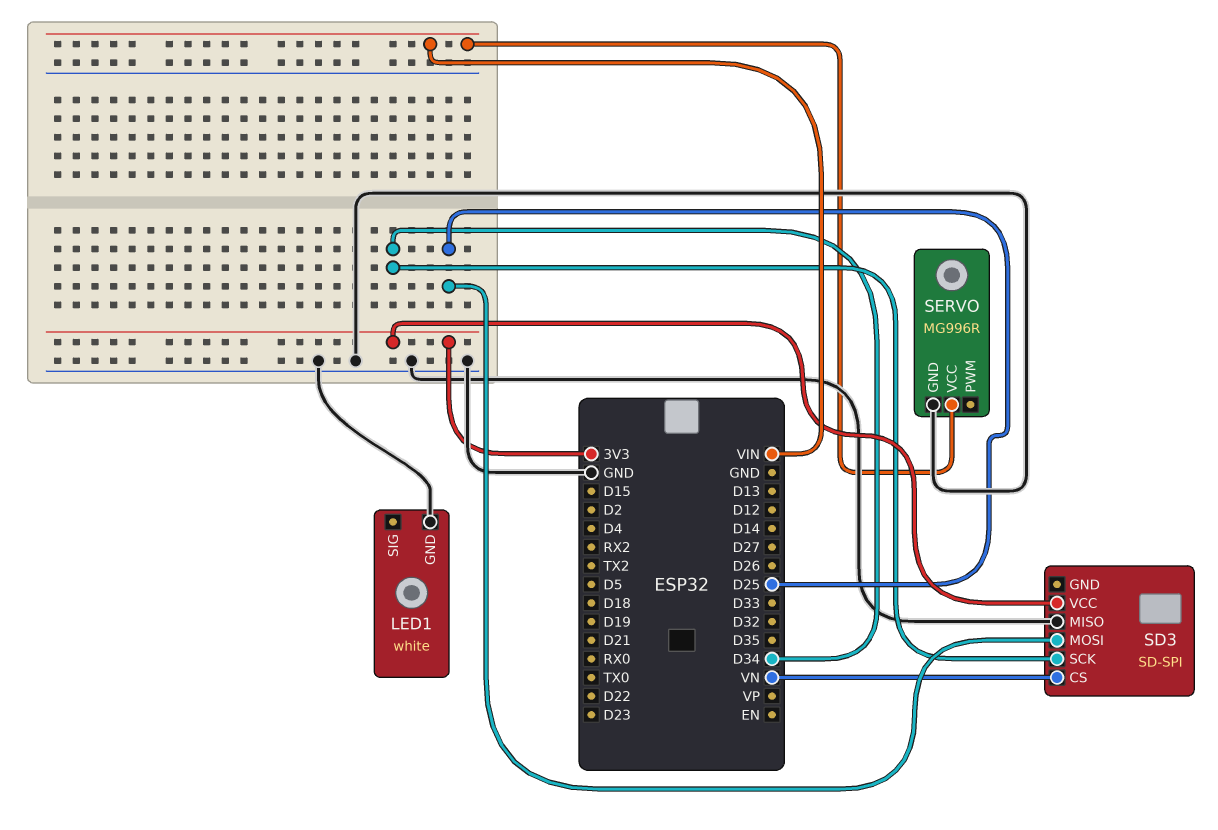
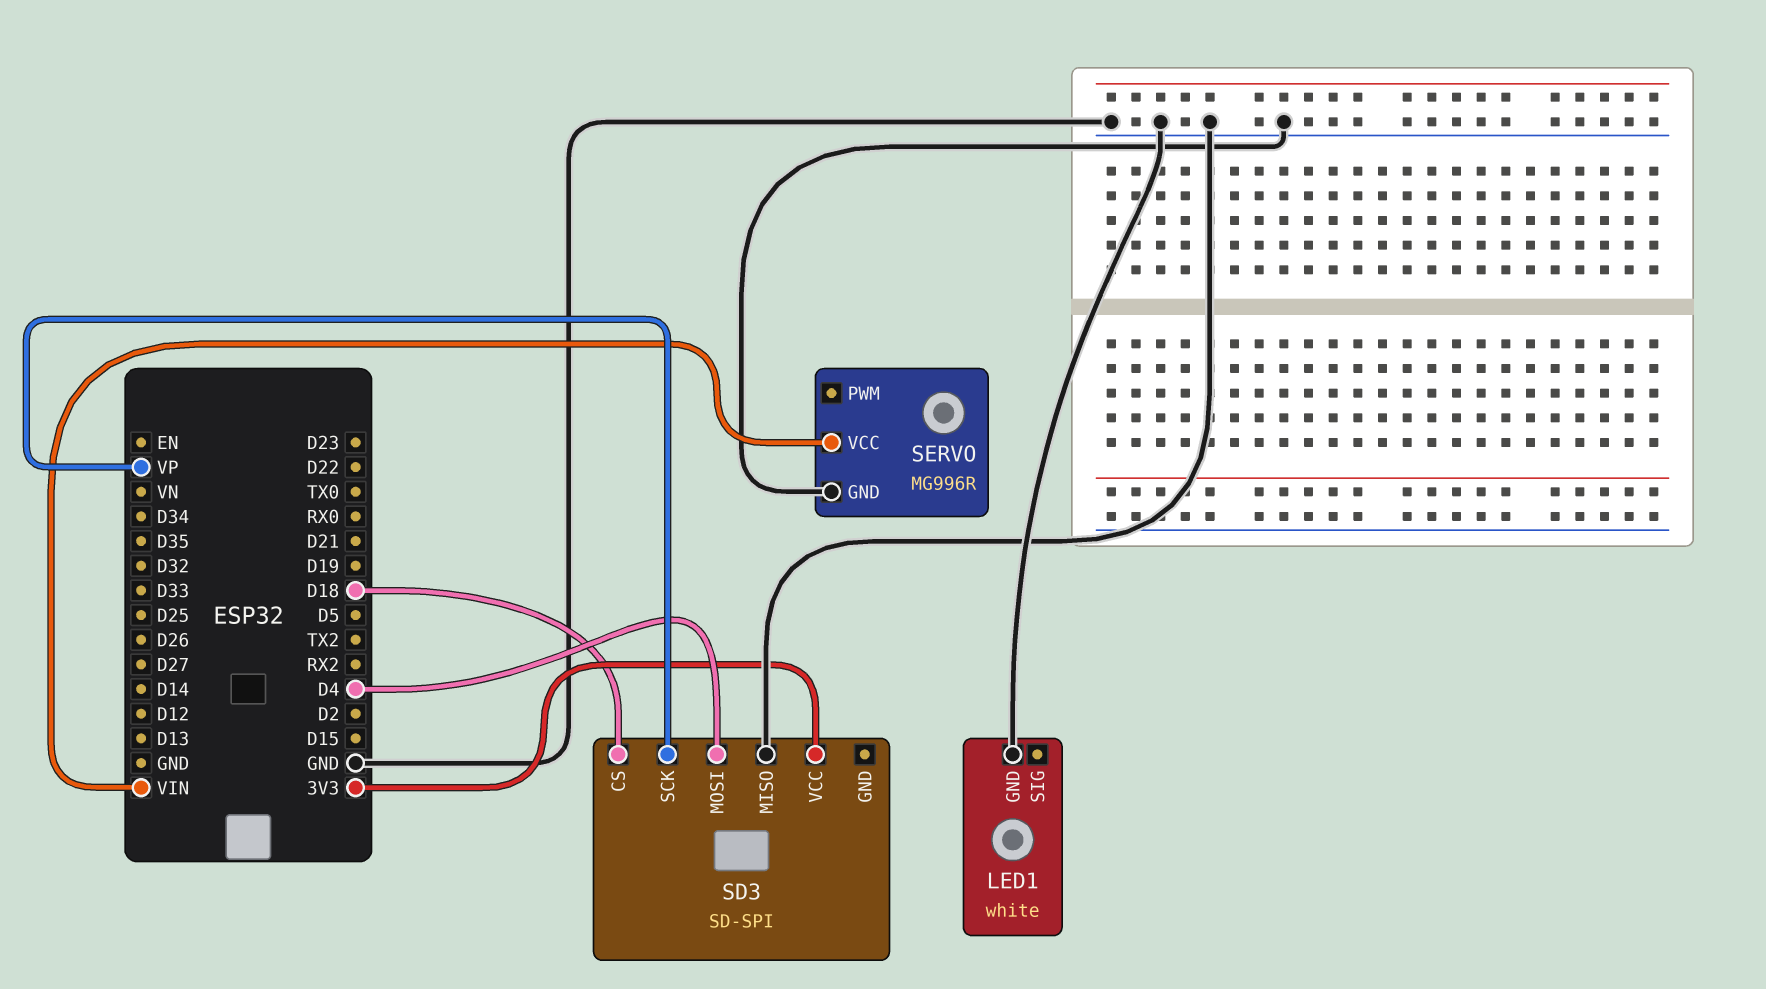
SD3 pin CS: VN -> D18
SD3 pin MOSI: D25 -> D4
SD3 pin SCK: D34 -> VP

